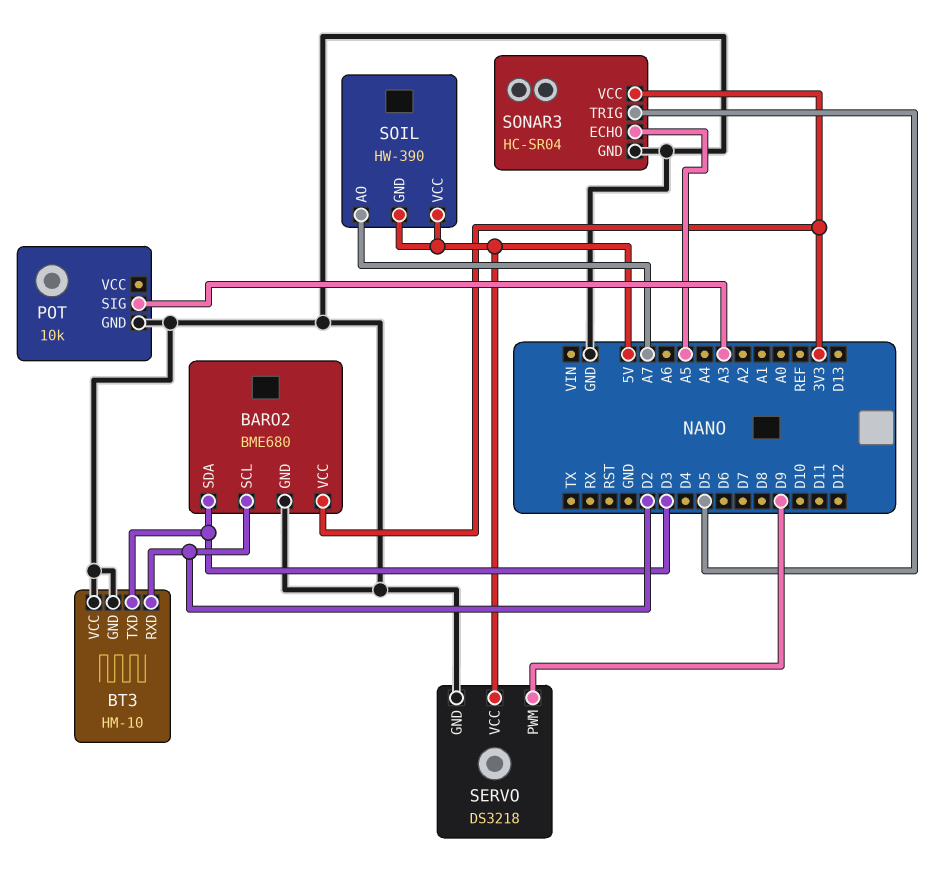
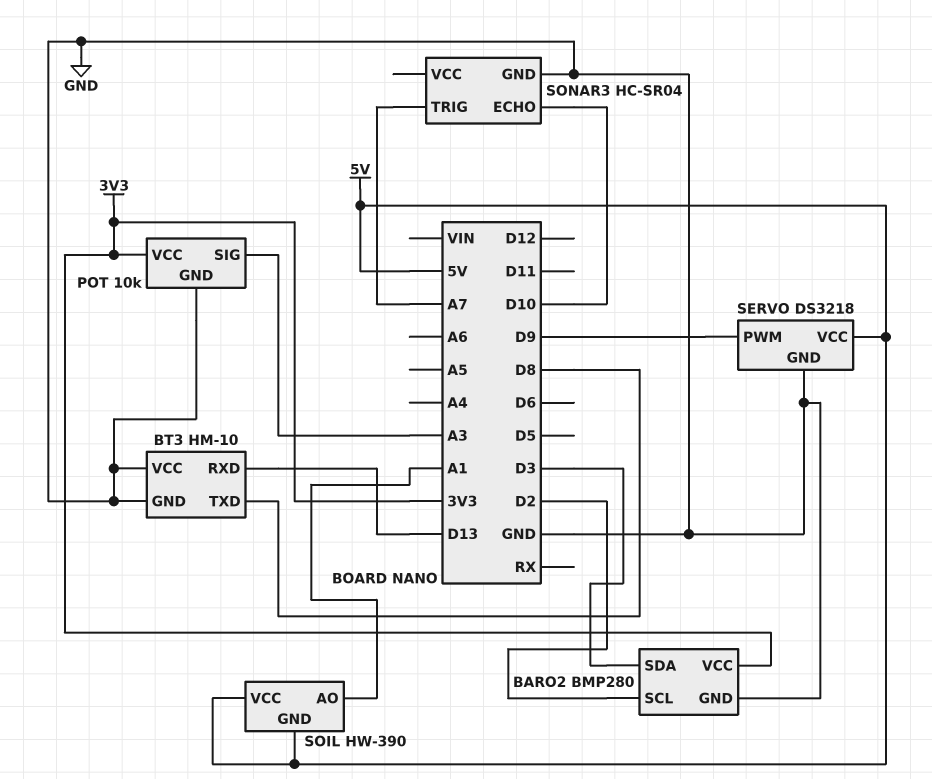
BARO2: BME680 -> BMP280
BT3 pin RXD: D2 -> D13
BT3 pin TXD: D3 -> D8
POT pin VCC: none -> 3V3
SOIL pin AO: A7 -> A1
SONAR3 pin ECHO: A5 -> D10
SONAR3 pin TRIG: D5 -> A7
SONAR3 pin VCC: 3V3 -> none

